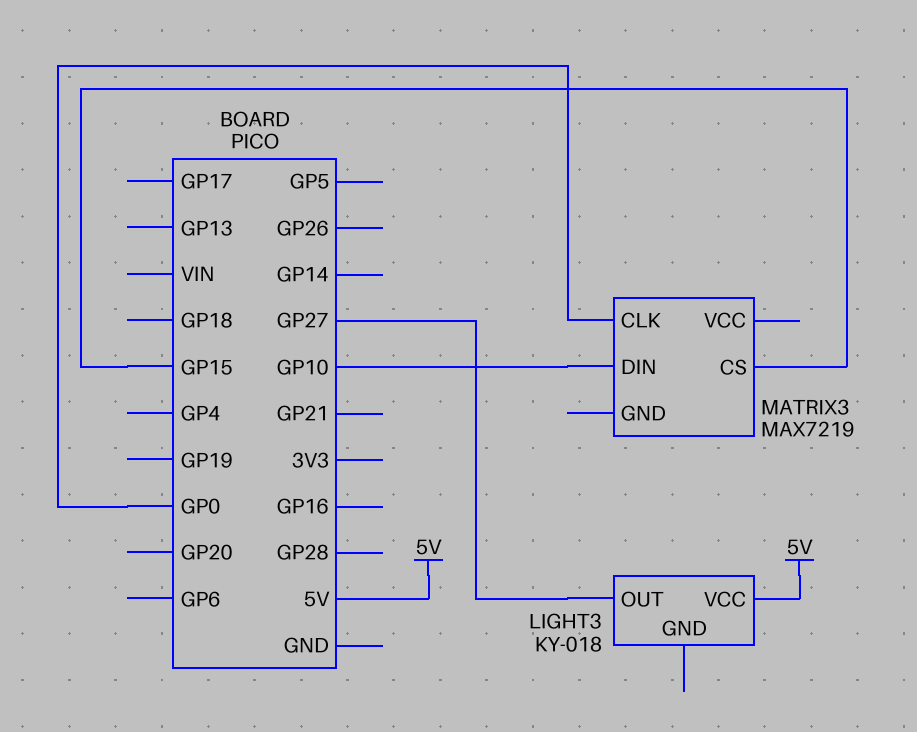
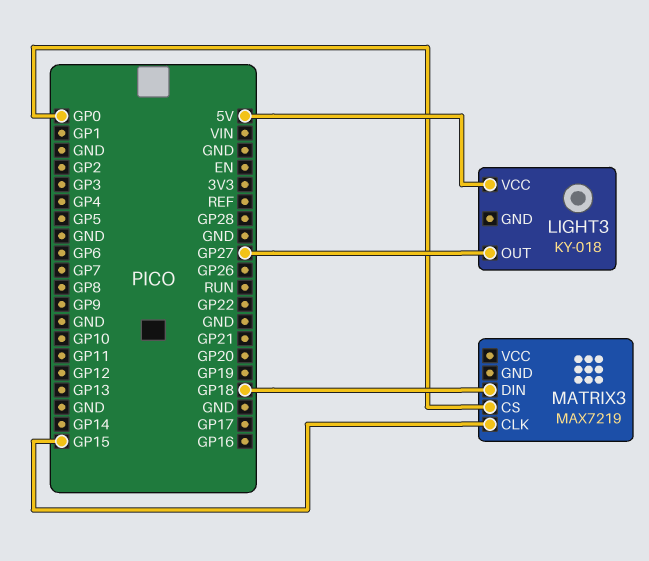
MATRIX3 pin CLK: GP0 -> GP15
MATRIX3 pin CS: GP15 -> GP0
MATRIX3 pin DIN: GP10 -> GP18

